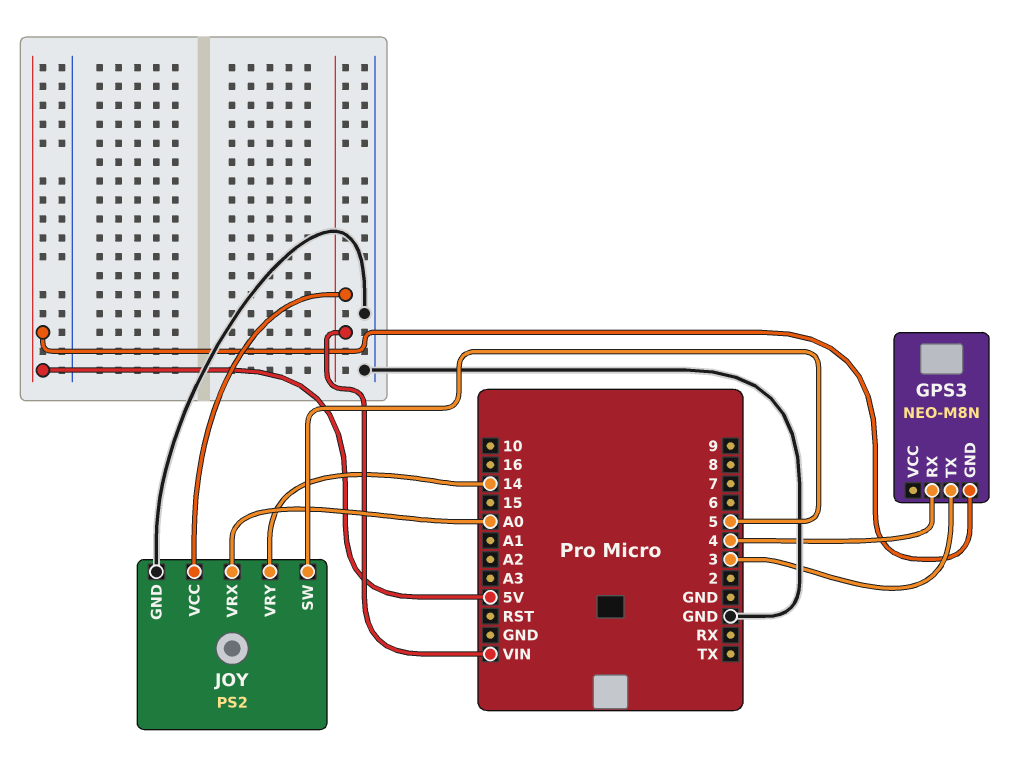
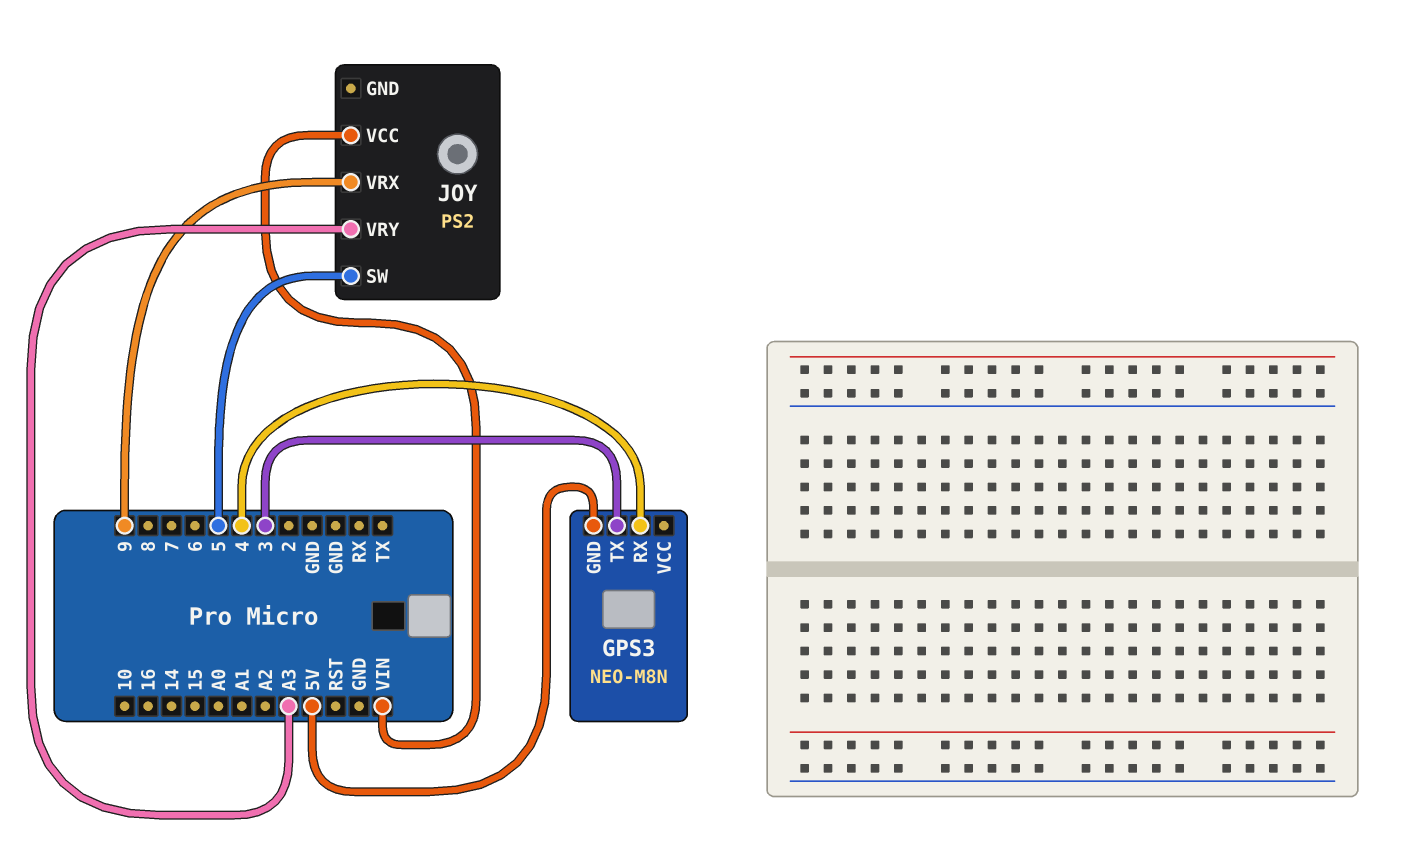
JOY pin GND: GND -> none
JOY pin VRX: A0 -> 9
JOY pin VRY: 14 -> A3

